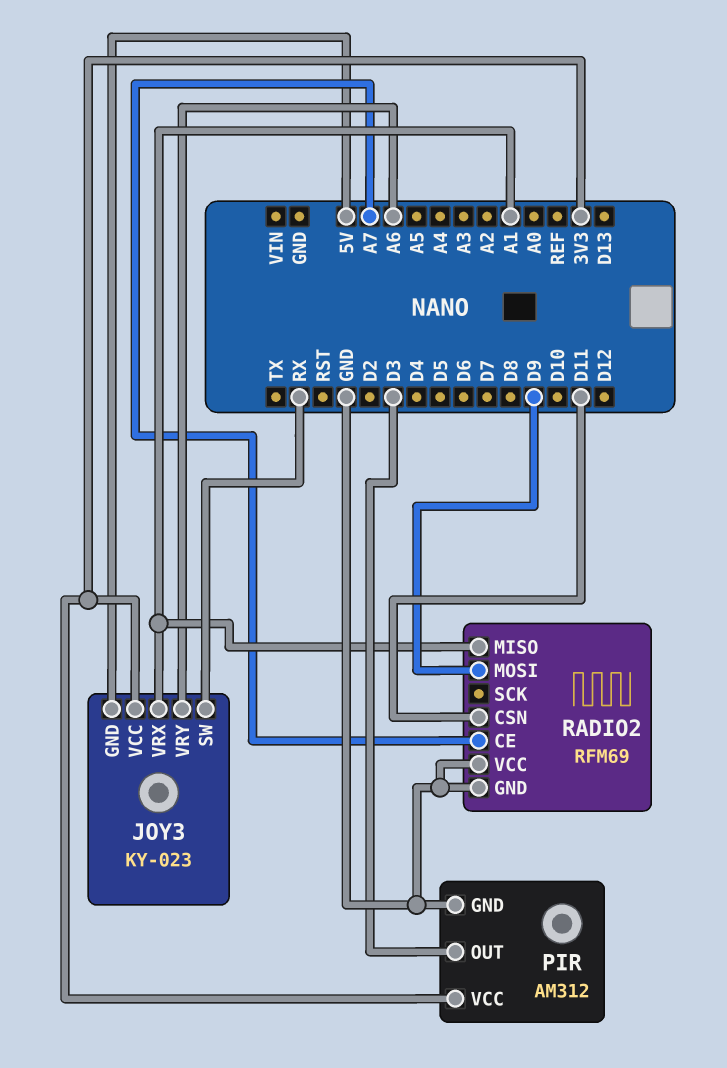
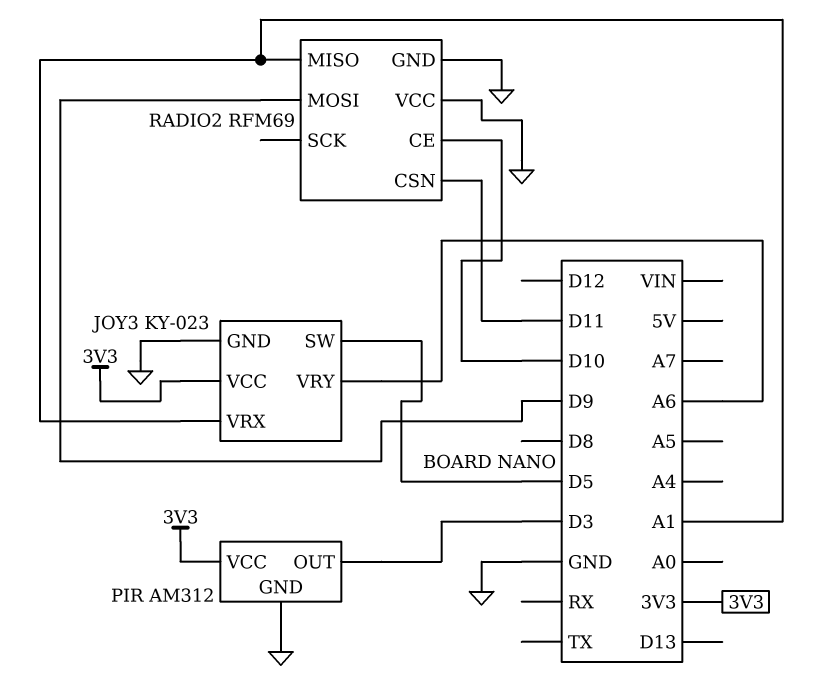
JOY3 pin GND: 5V -> GND
JOY3 pin SW: RX -> D5
RADIO2 pin CE: A7 -> D10

